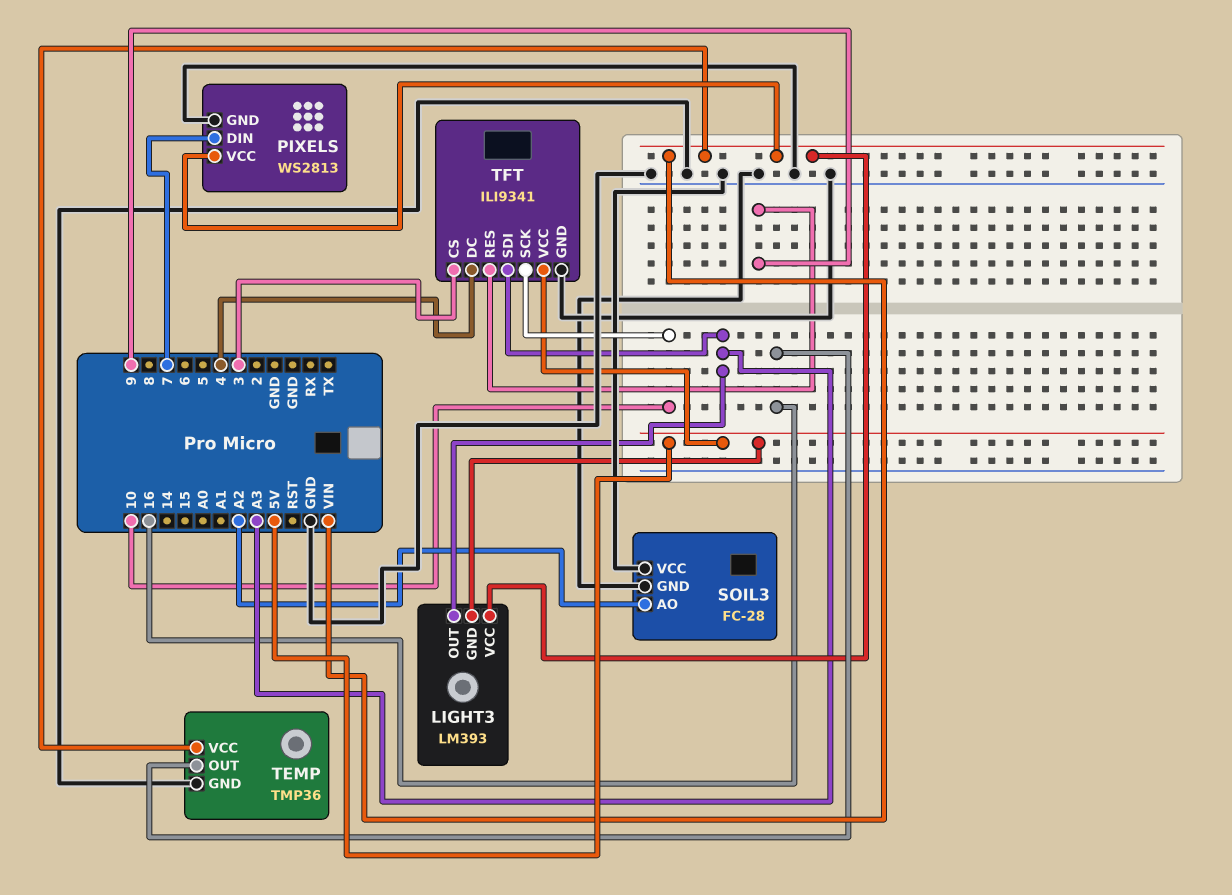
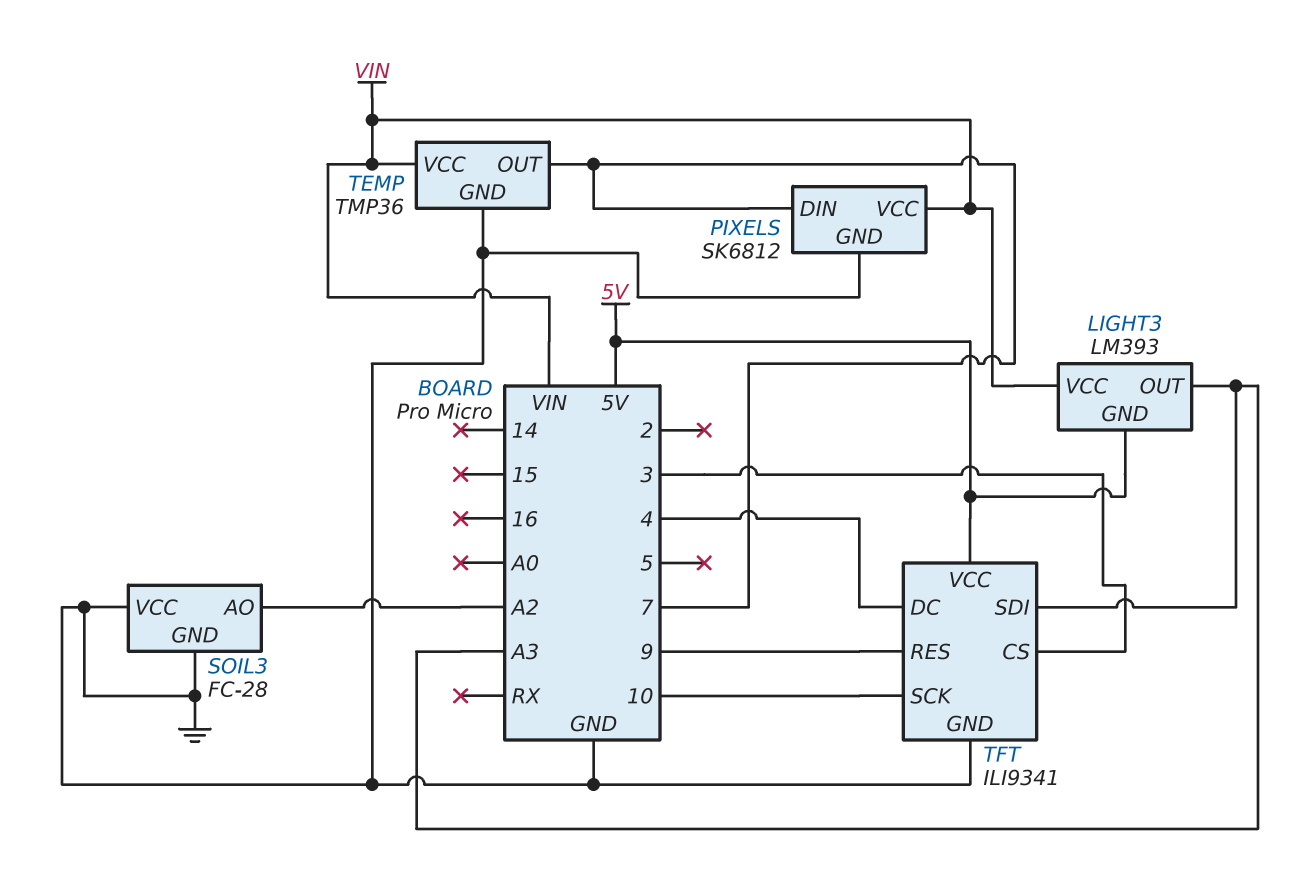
PIXELS: WS2813 -> SK6812
TEMP pin OUT: 16 -> 7

